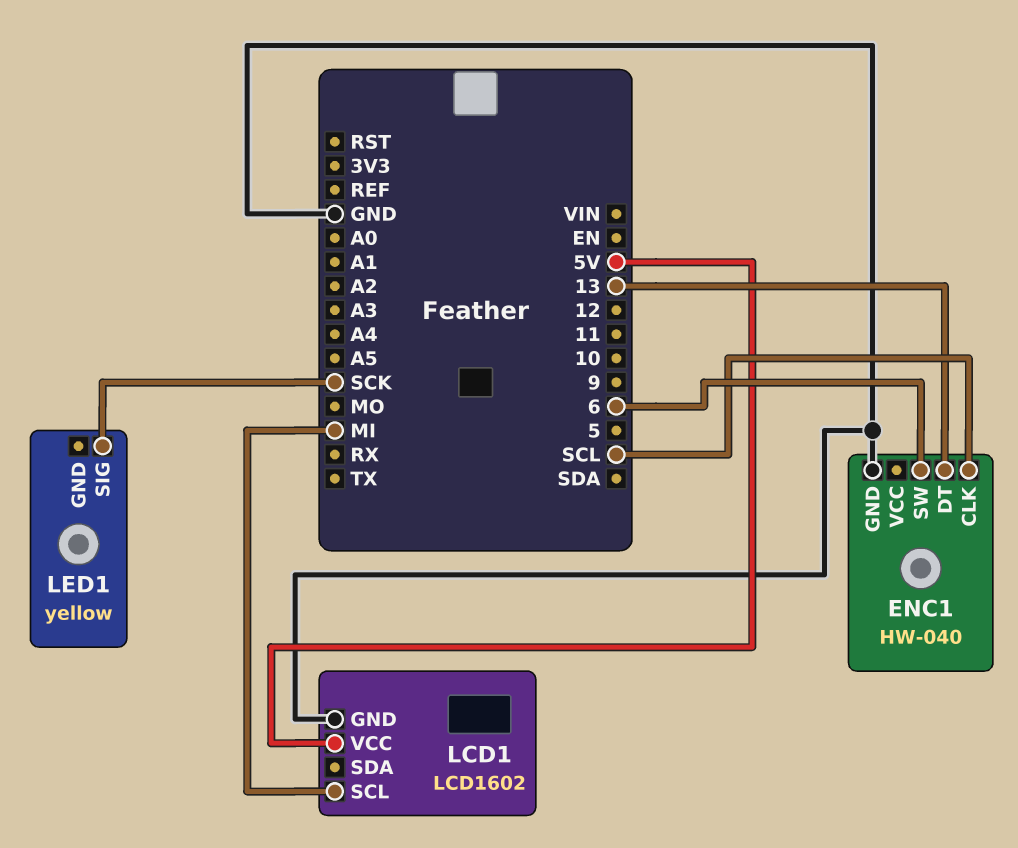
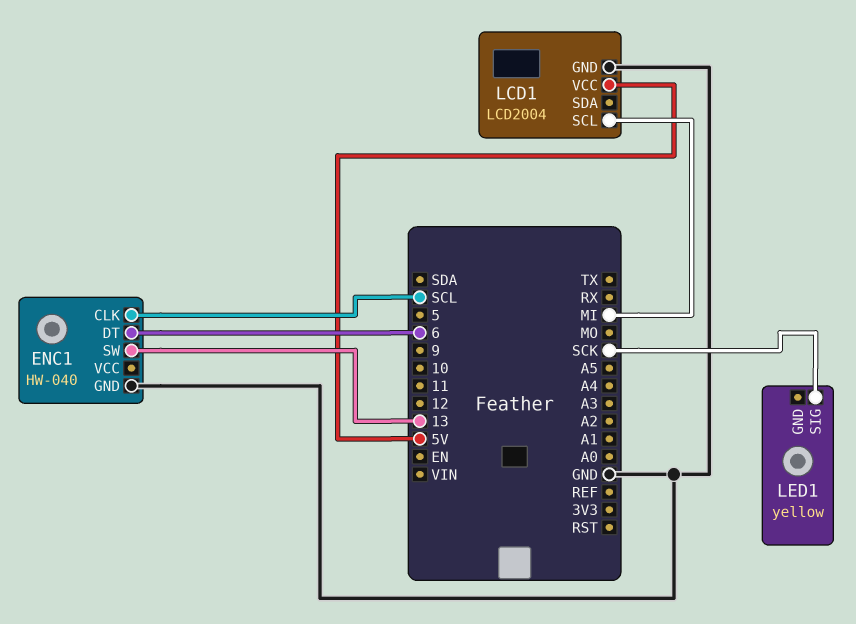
ENC1 pin DT: 13 -> 6
ENC1 pin SW: 6 -> 13
LCD1: LCD1602 -> LCD2004

